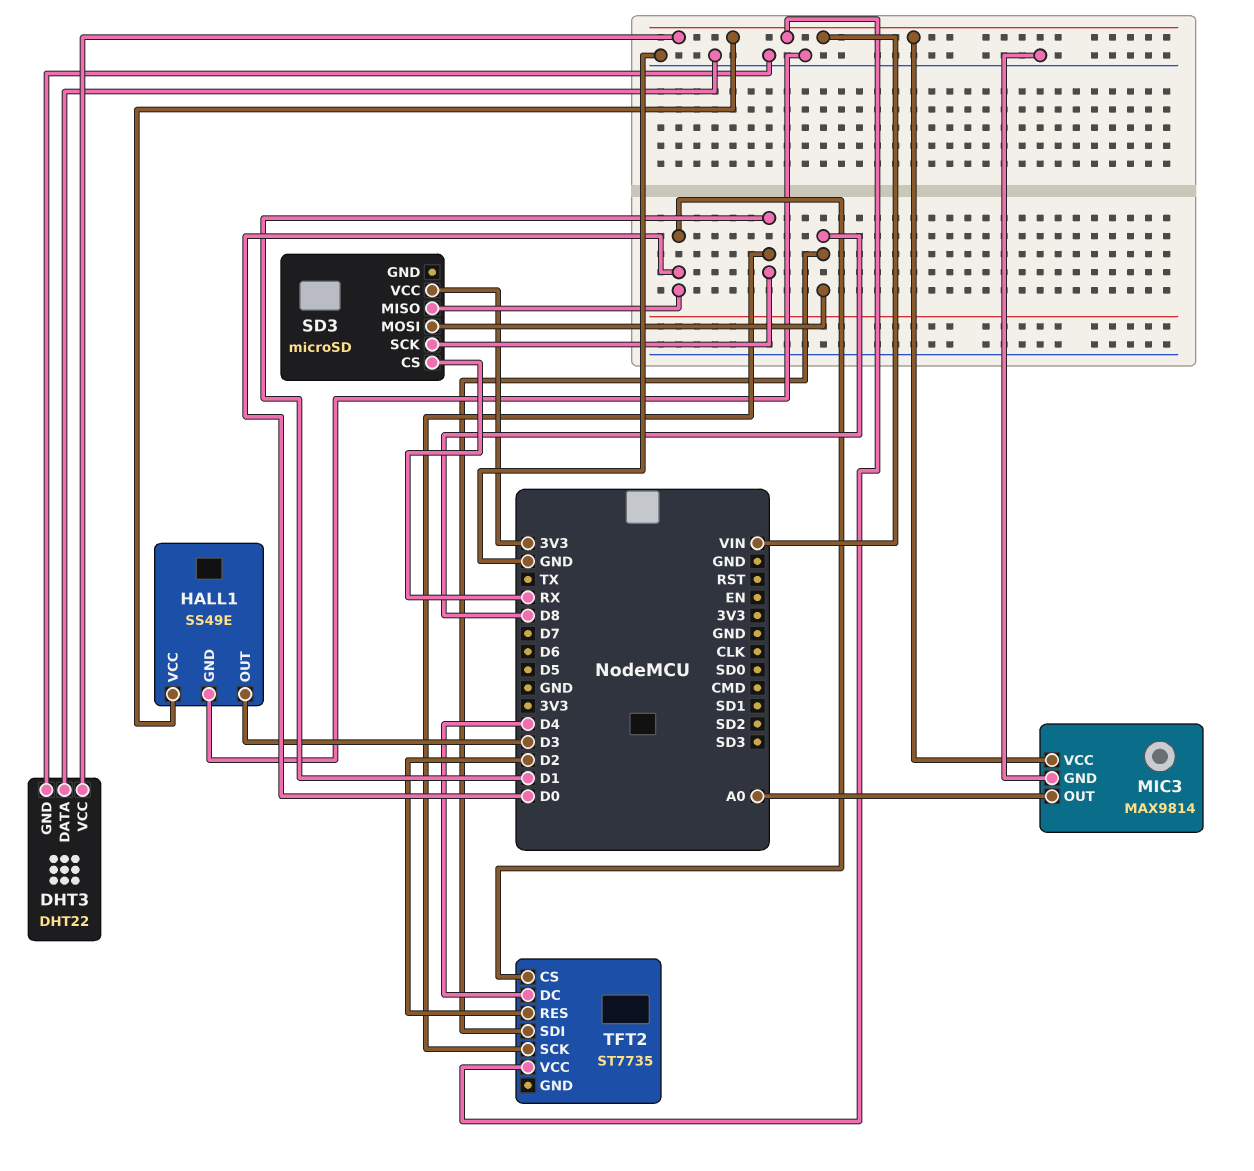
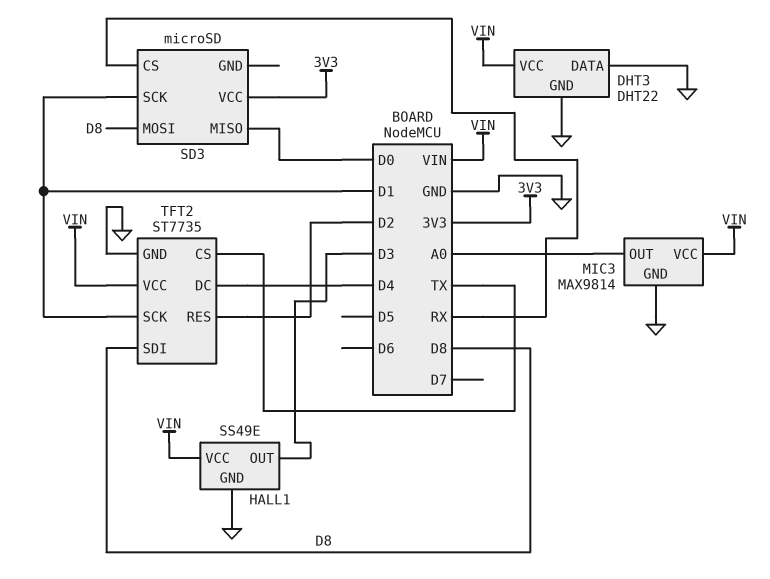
TFT2 pin CS: D0 -> TX
TFT2 pin GND: none -> GND

